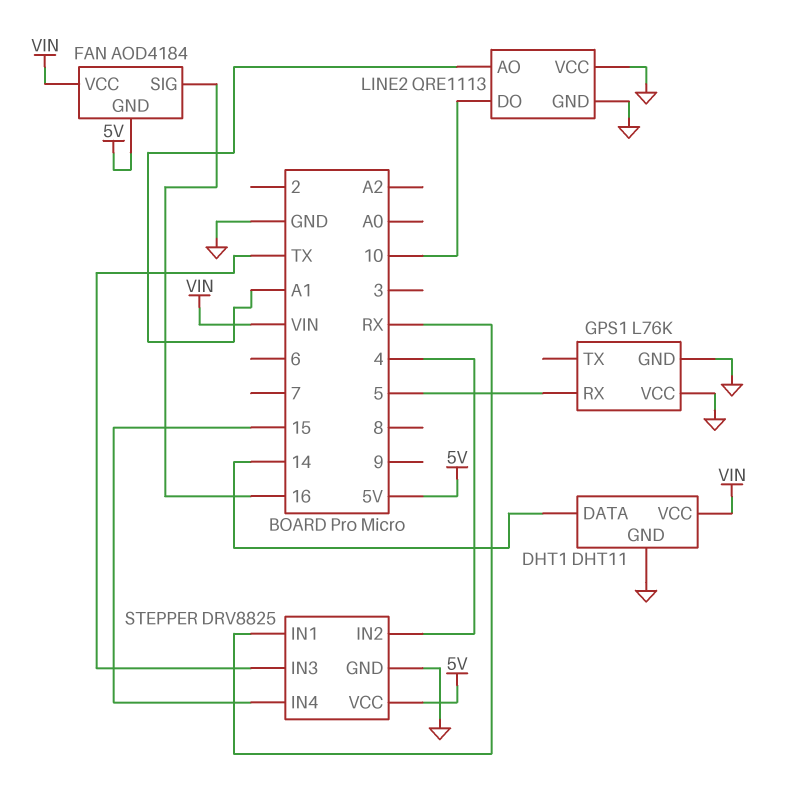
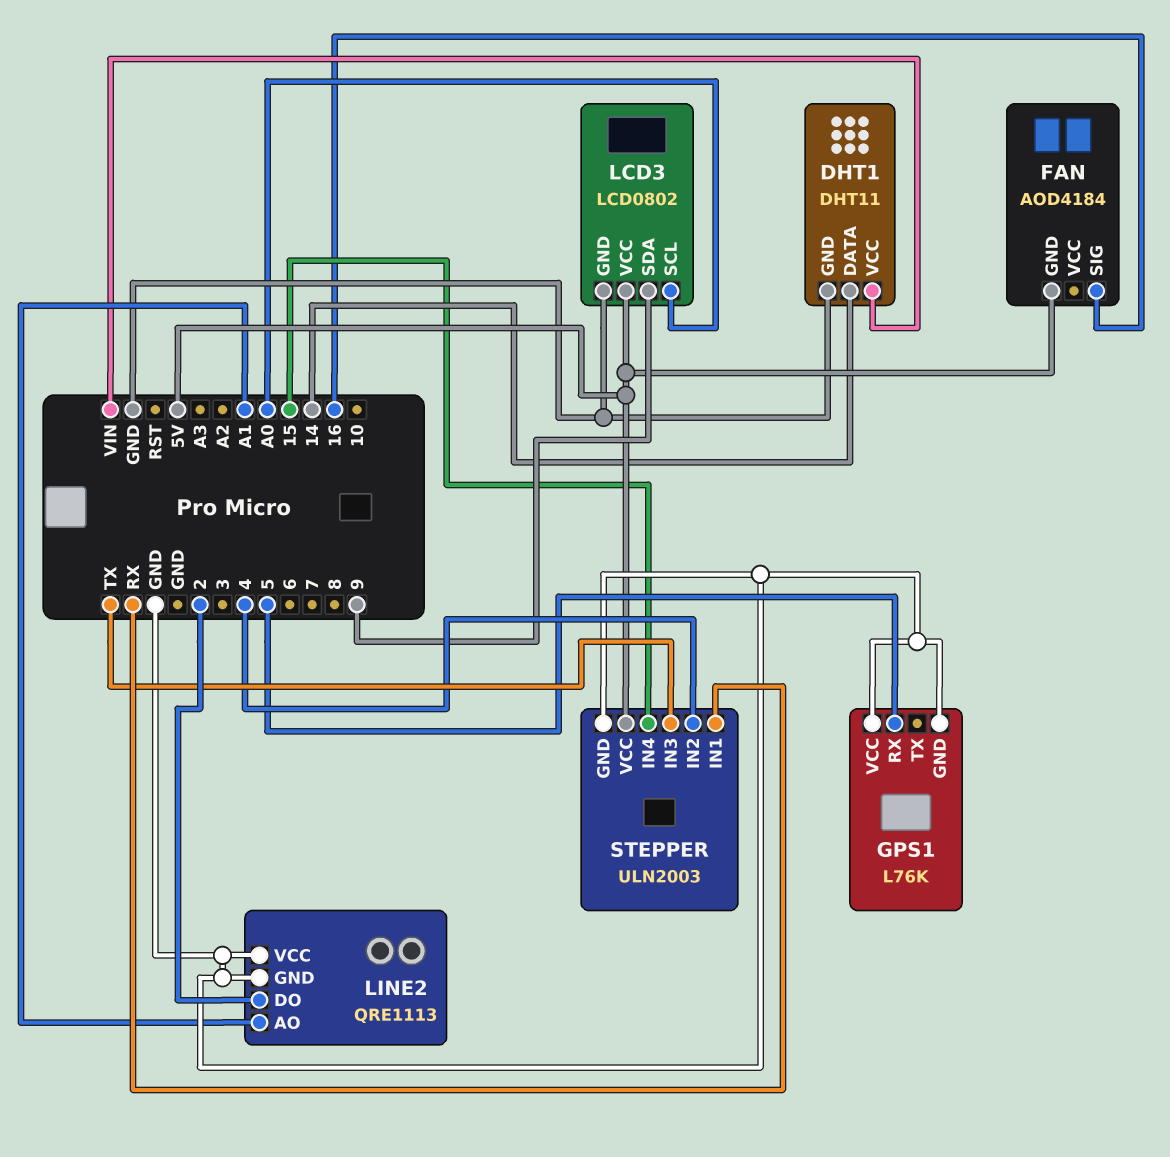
FAN pin VCC: VIN -> none
LCD3: none -> LCD0802
LCD3 pin GND: none -> GND
LCD3 pin SCL: none -> A0
LCD3 pin SDA: none -> 9
LCD3 pin VCC: none -> 5V
LINE2 pin DO: 10 -> 2
STEPPER: DRV8825 -> ULN2003

